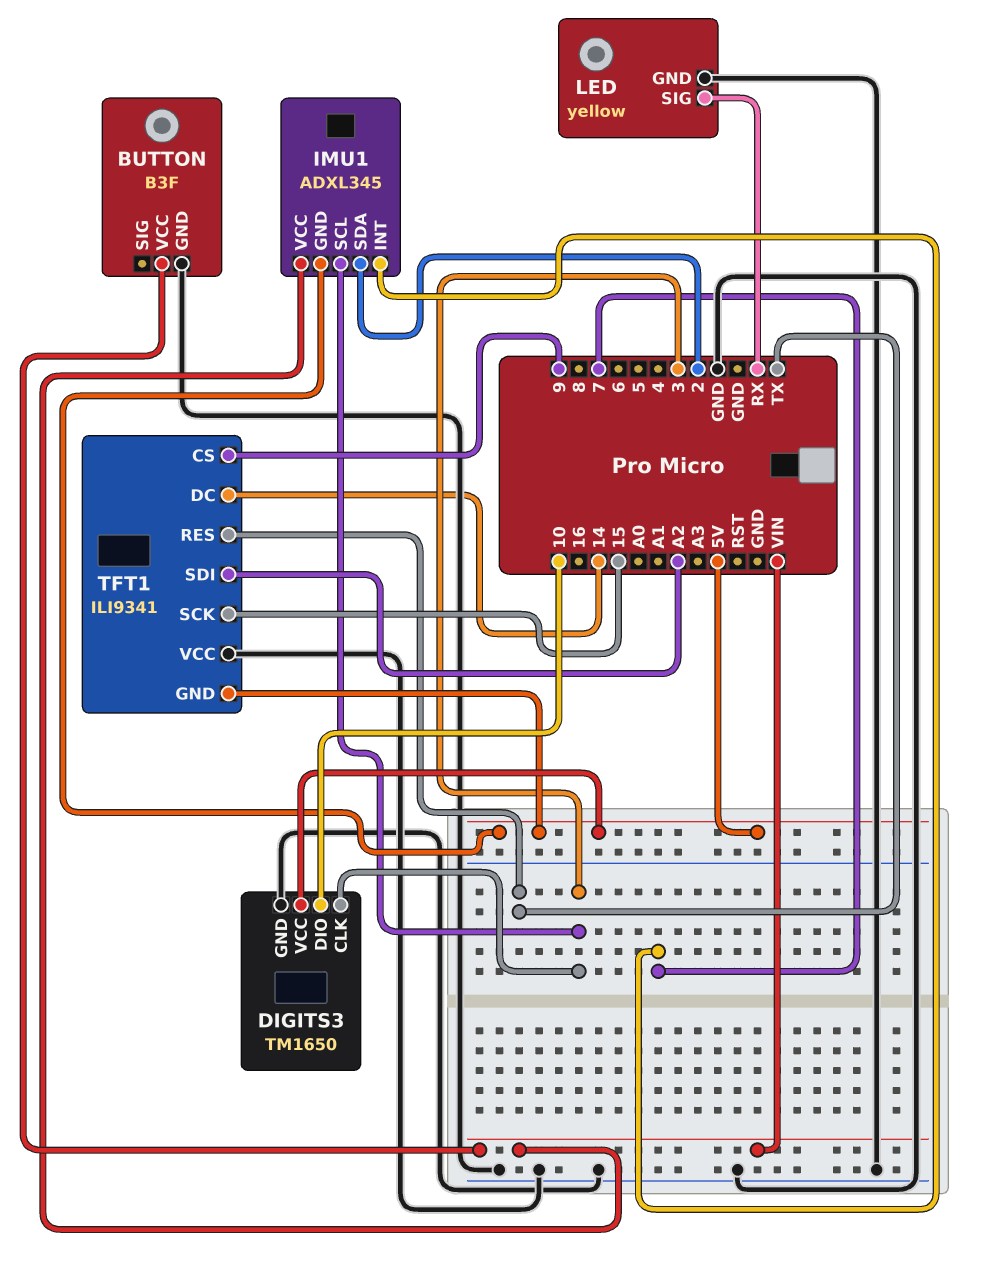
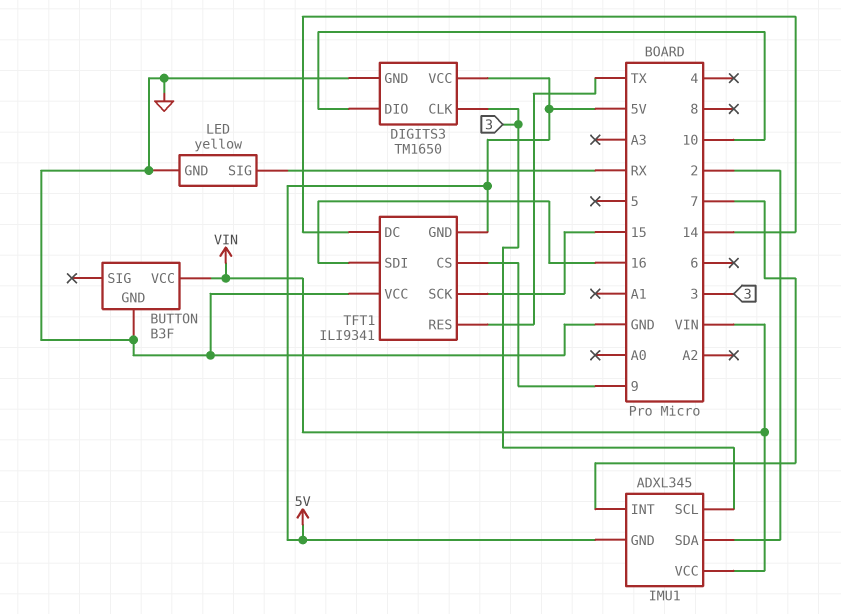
TFT1 pin SDI: A2 -> 16

